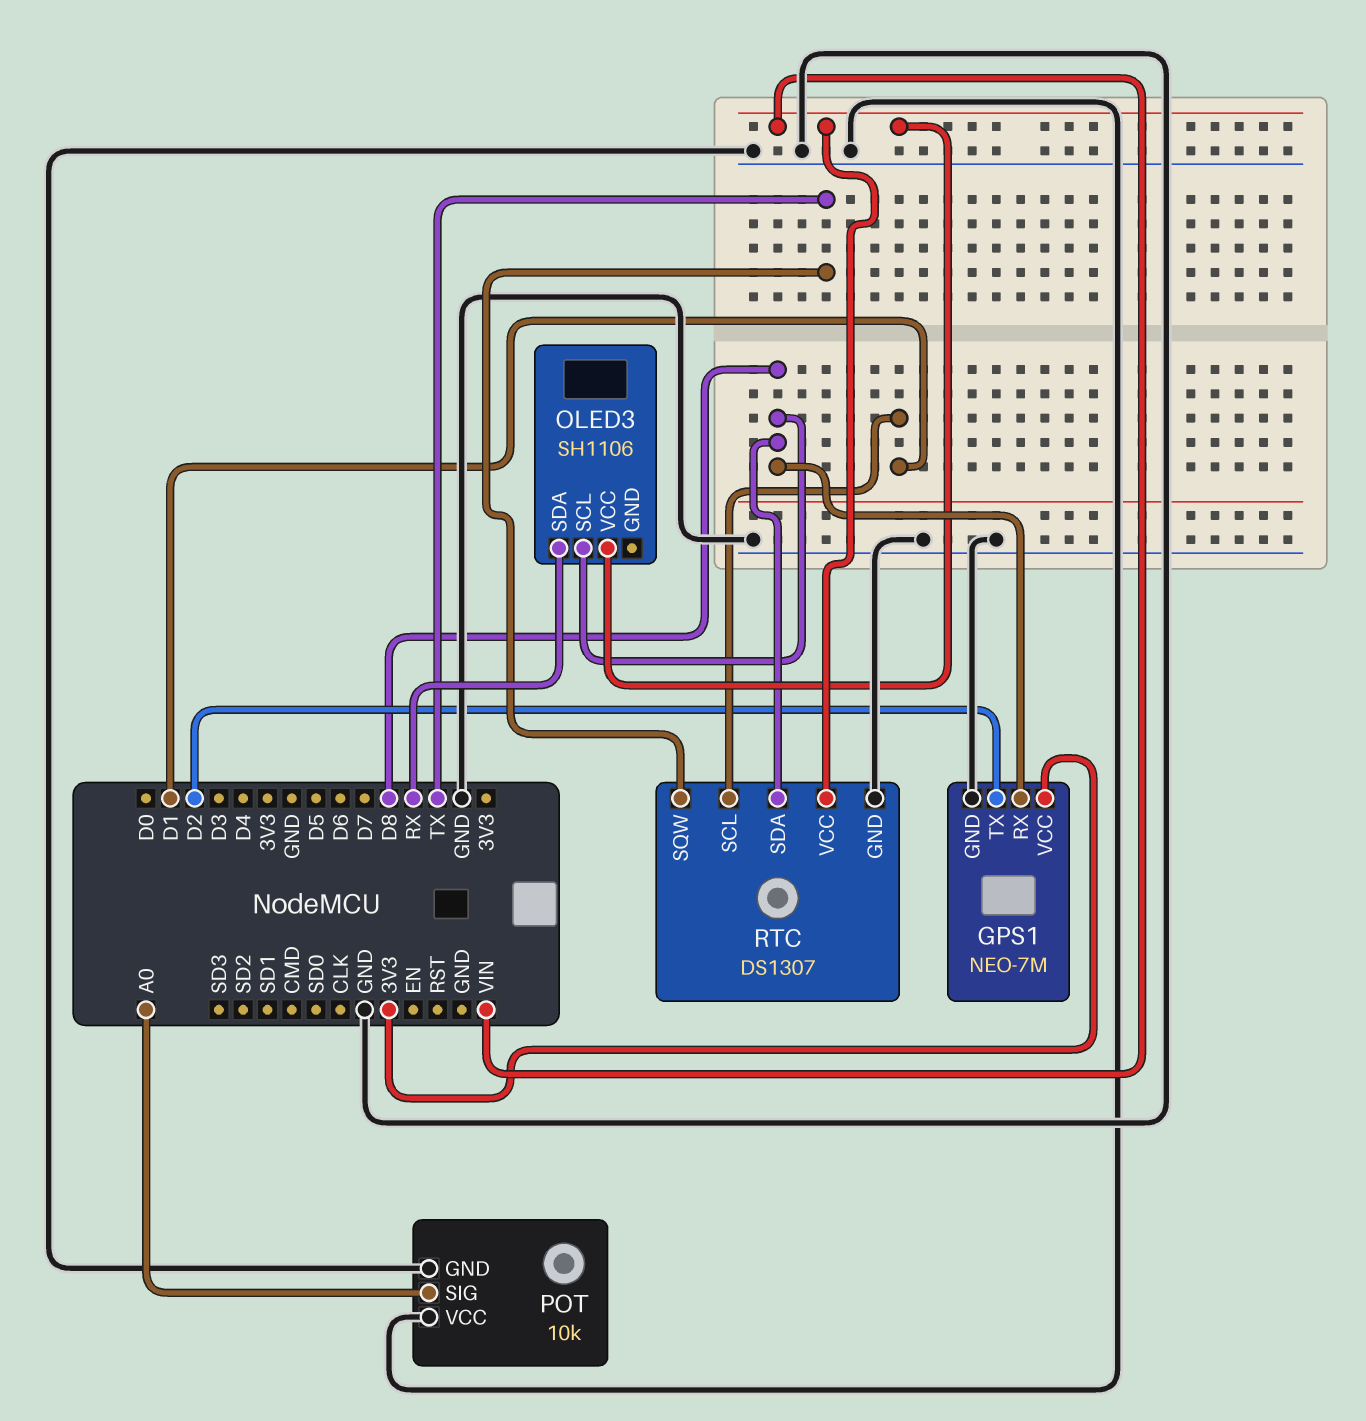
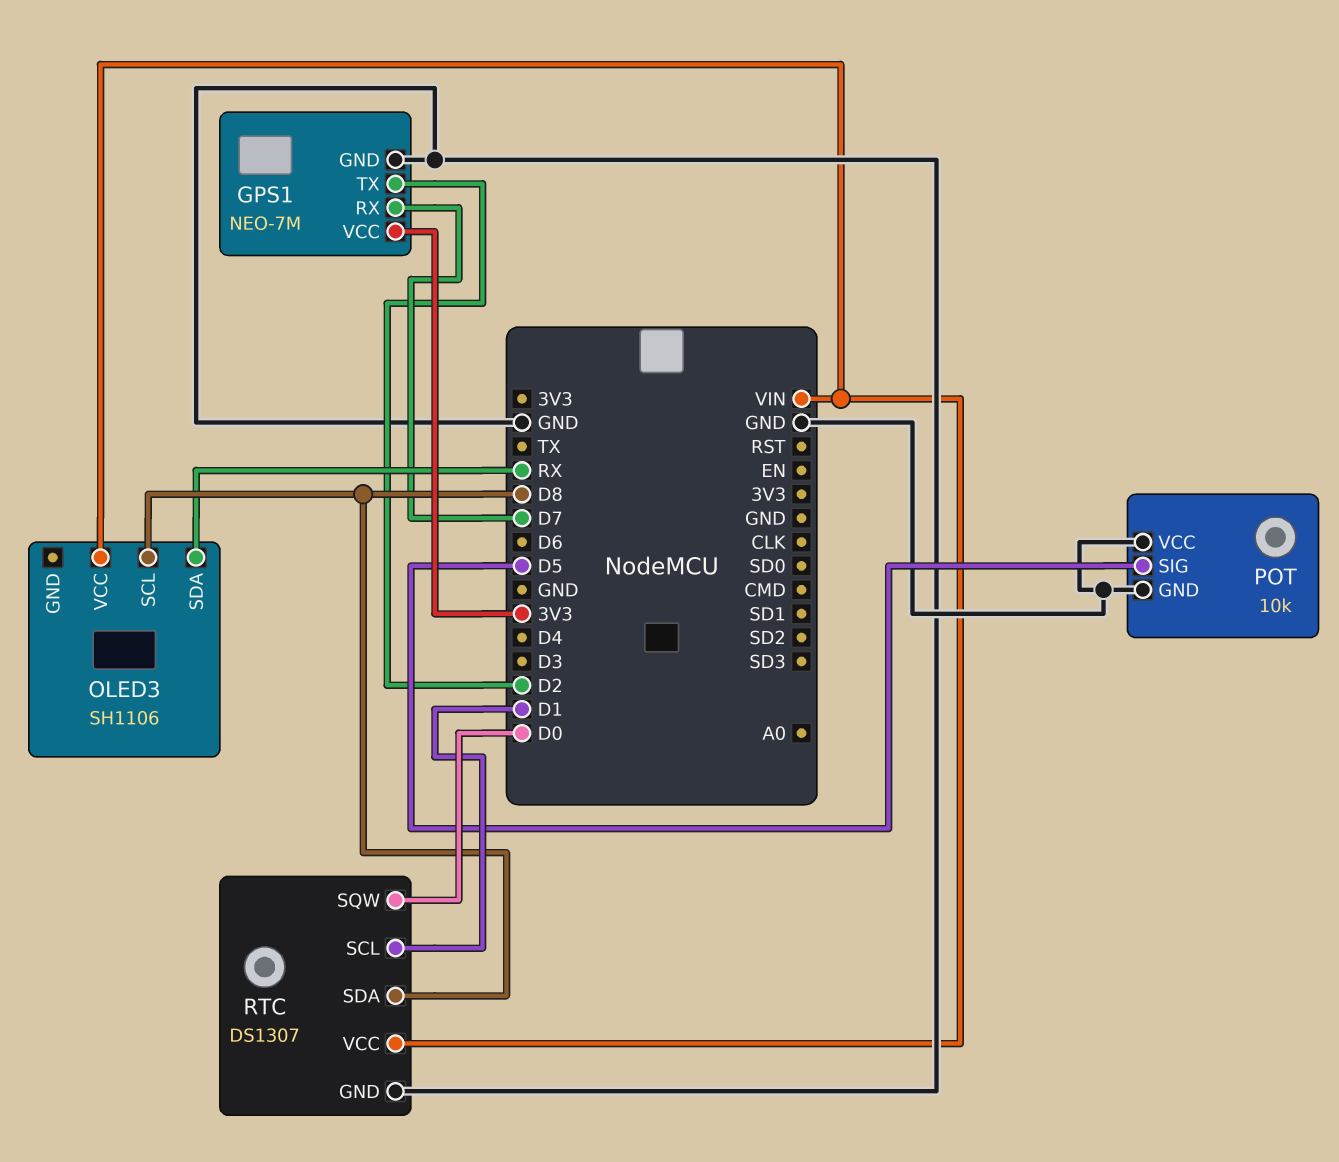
GPS1 pin RX: D8 -> D7
POT pin SIG: A0 -> D5
RTC pin SQW: TX -> D0

